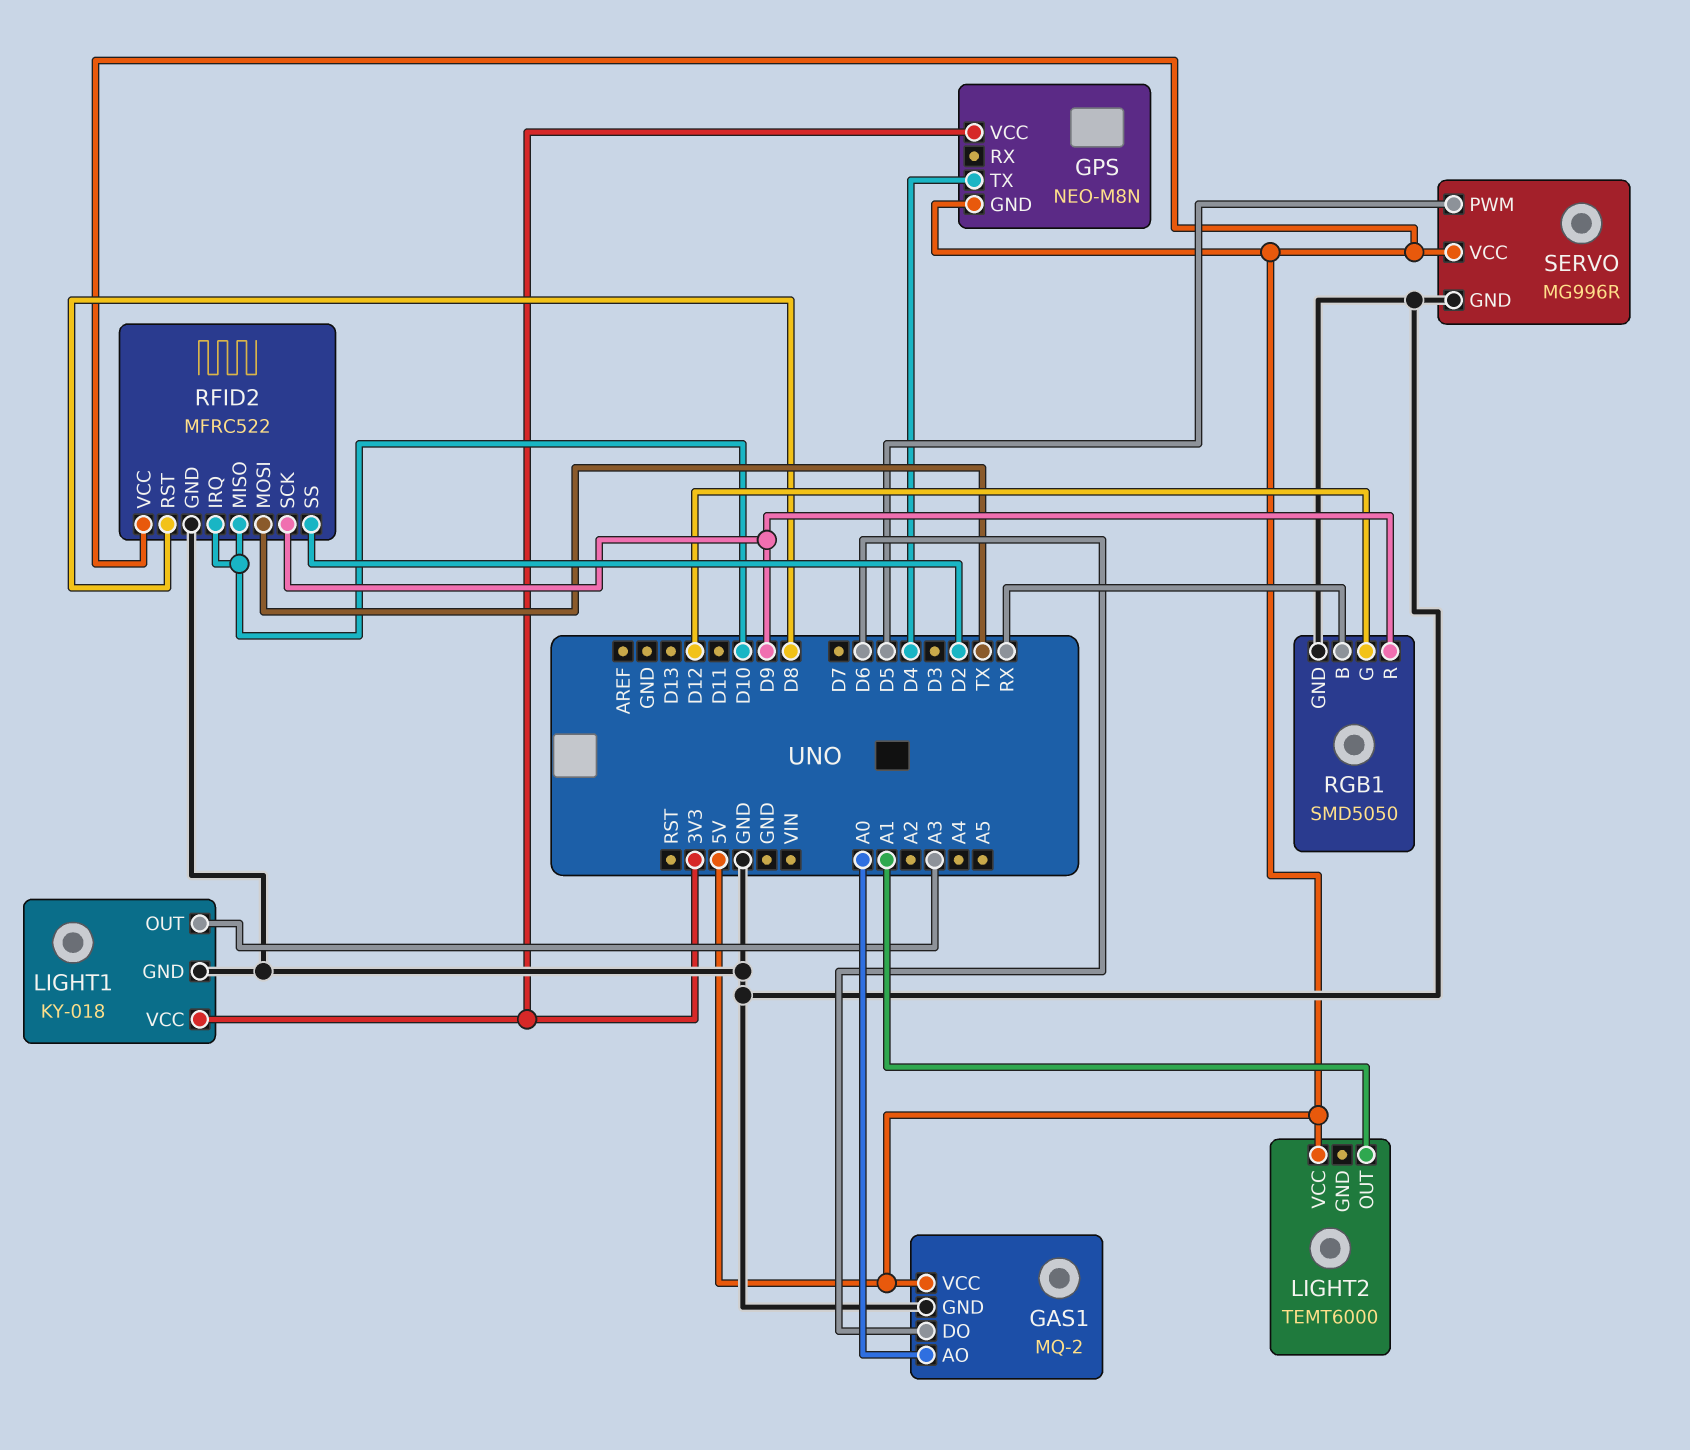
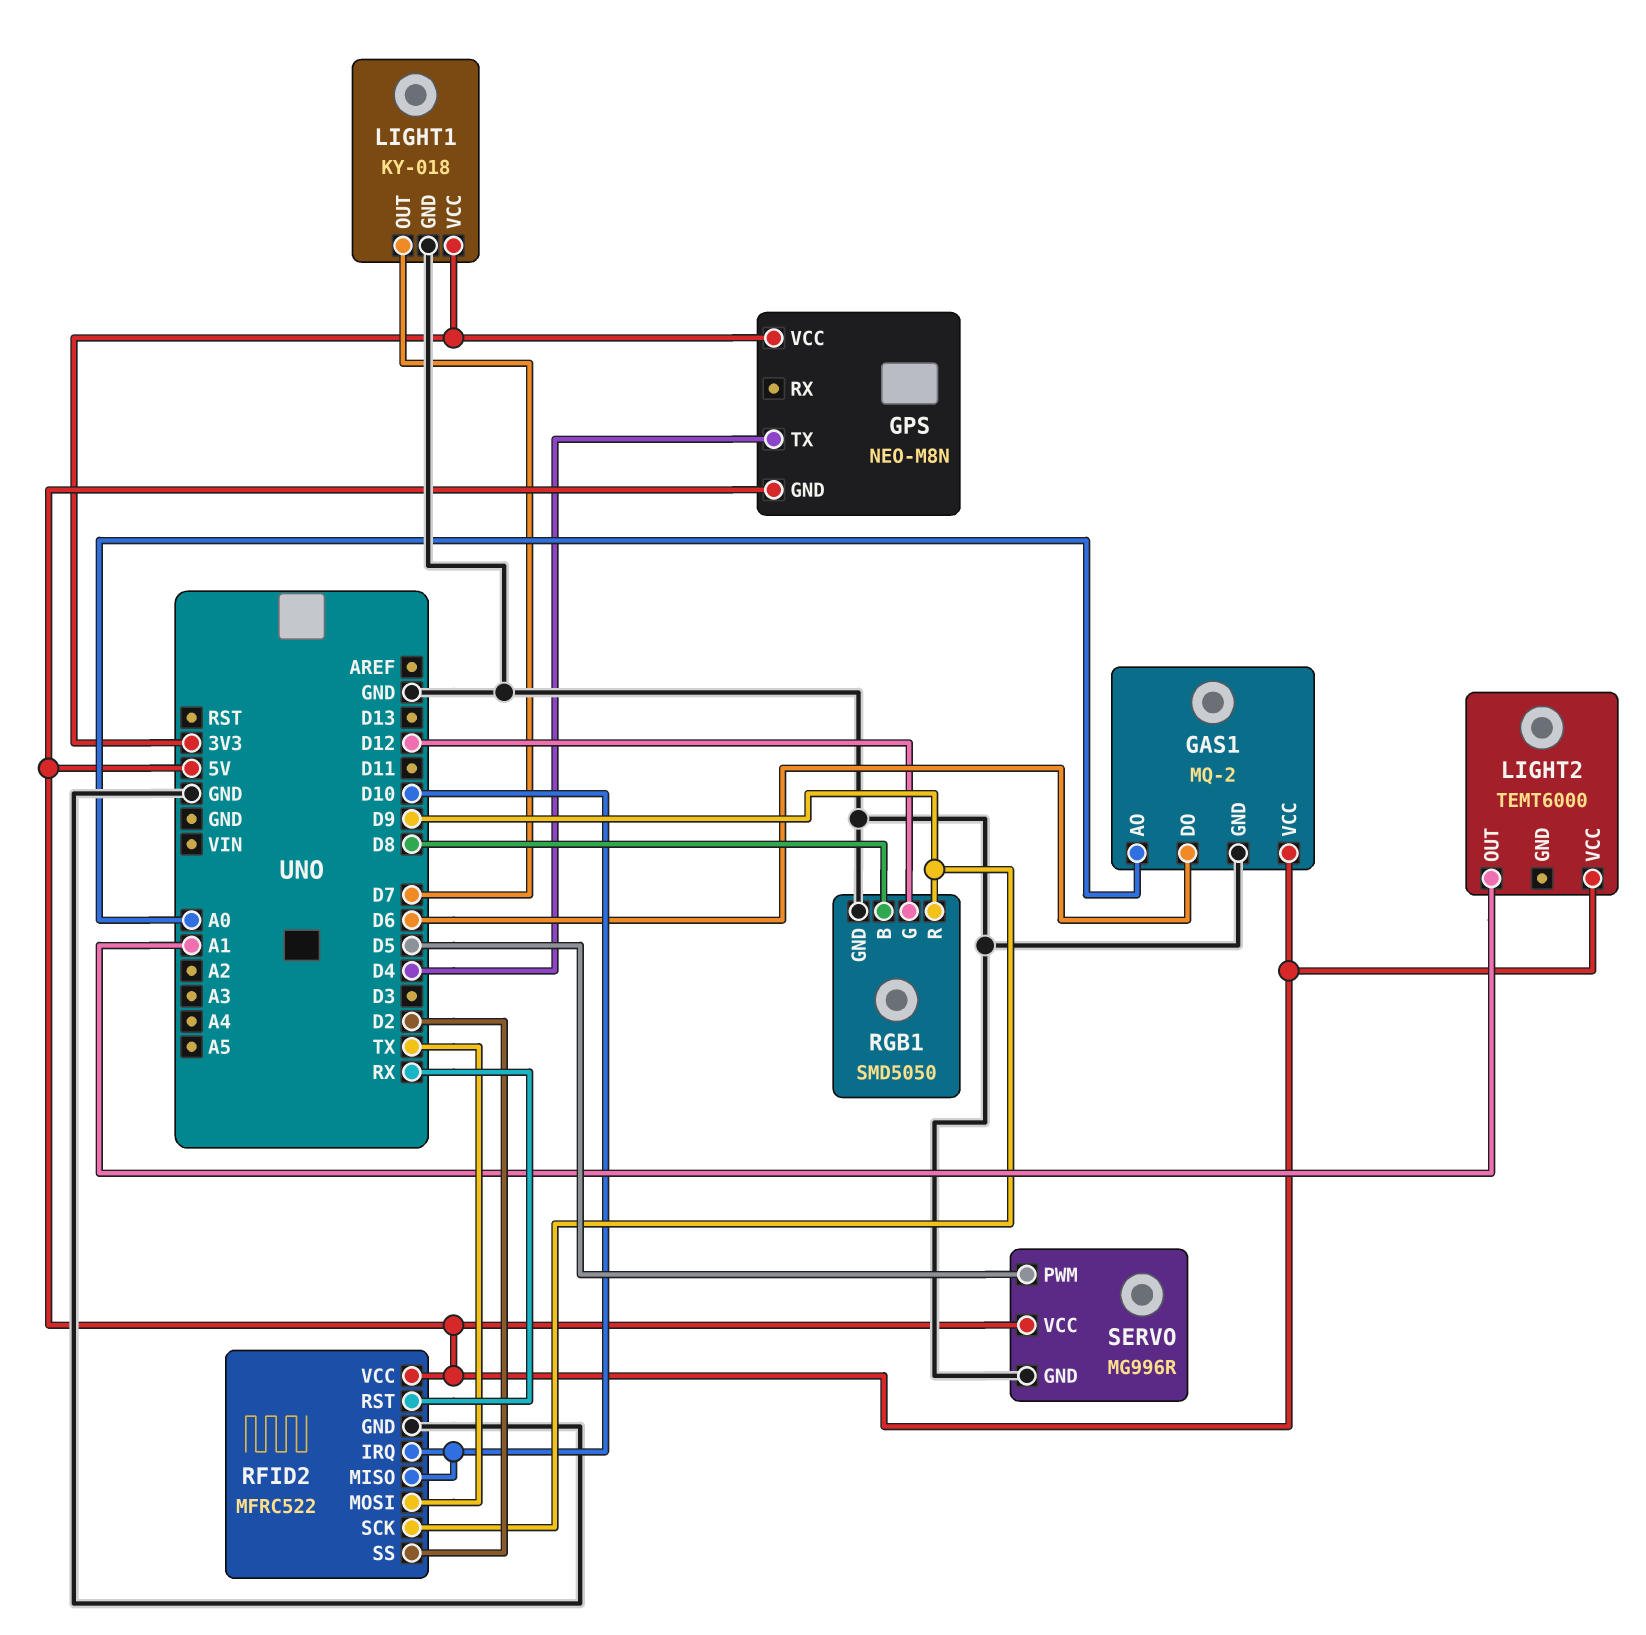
LIGHT1 pin OUT: A3 -> D7
RFID2 pin RST: D8 -> RX
RGB1 pin B: RX -> D8

